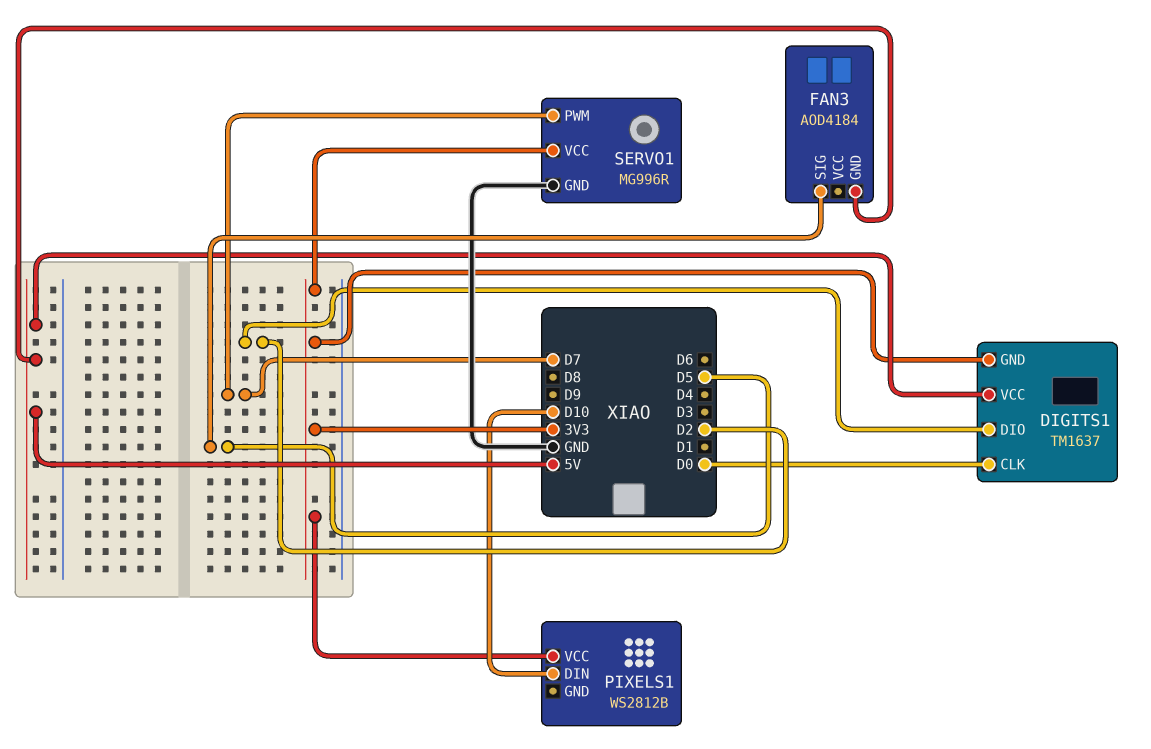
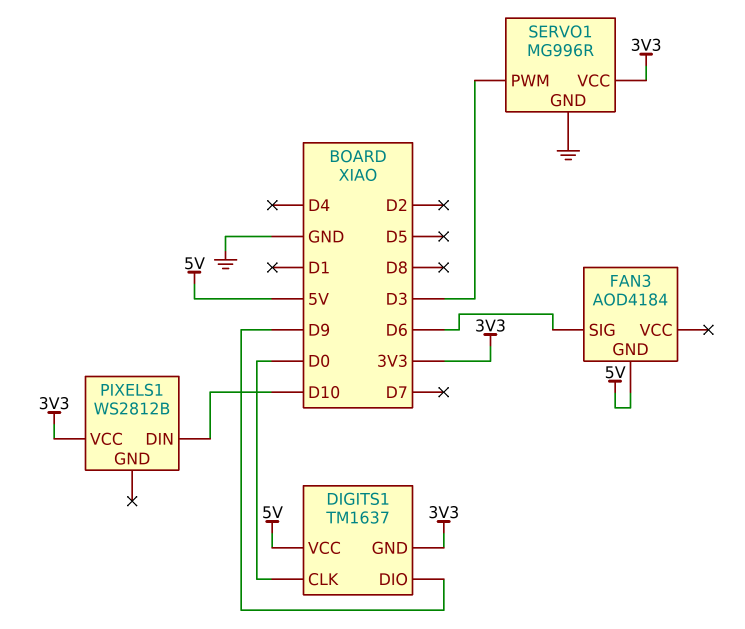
DIGITS1 pin DIO: D2 -> D9
FAN3 pin SIG: D5 -> D6
SERVO1 pin PWM: D7 -> D3

